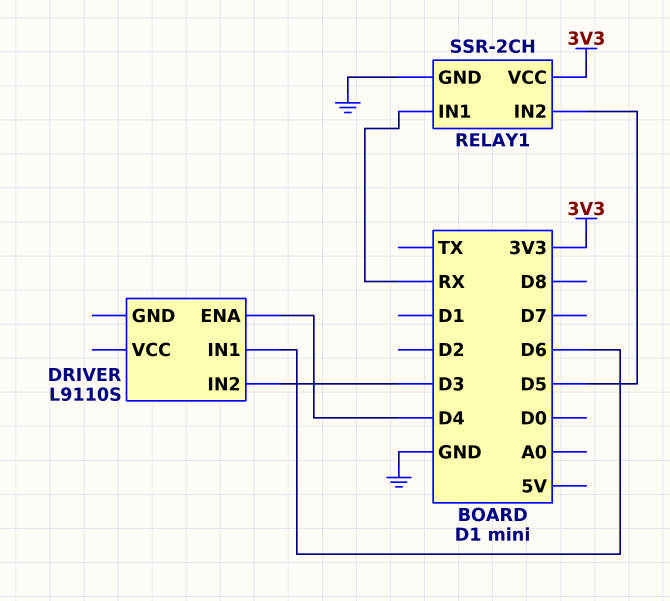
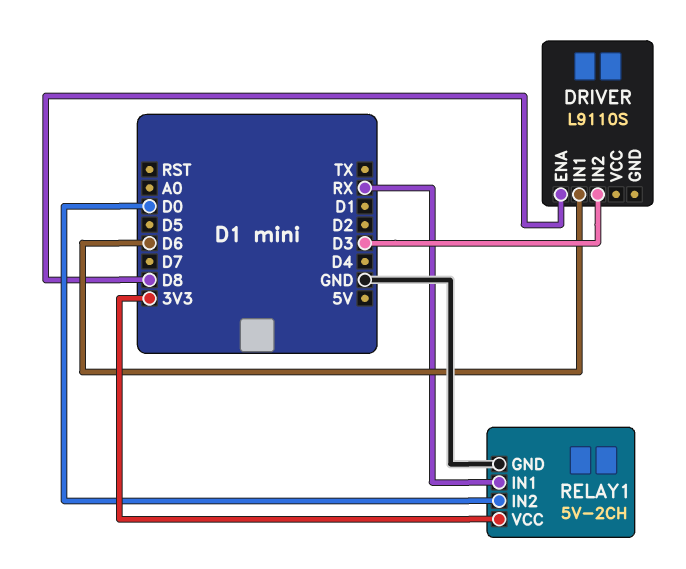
DRIVER pin ENA: D4 -> D8
RELAY1: SSR-2CH -> 5V-2CH
RELAY1 pin IN2: D5 -> D0

